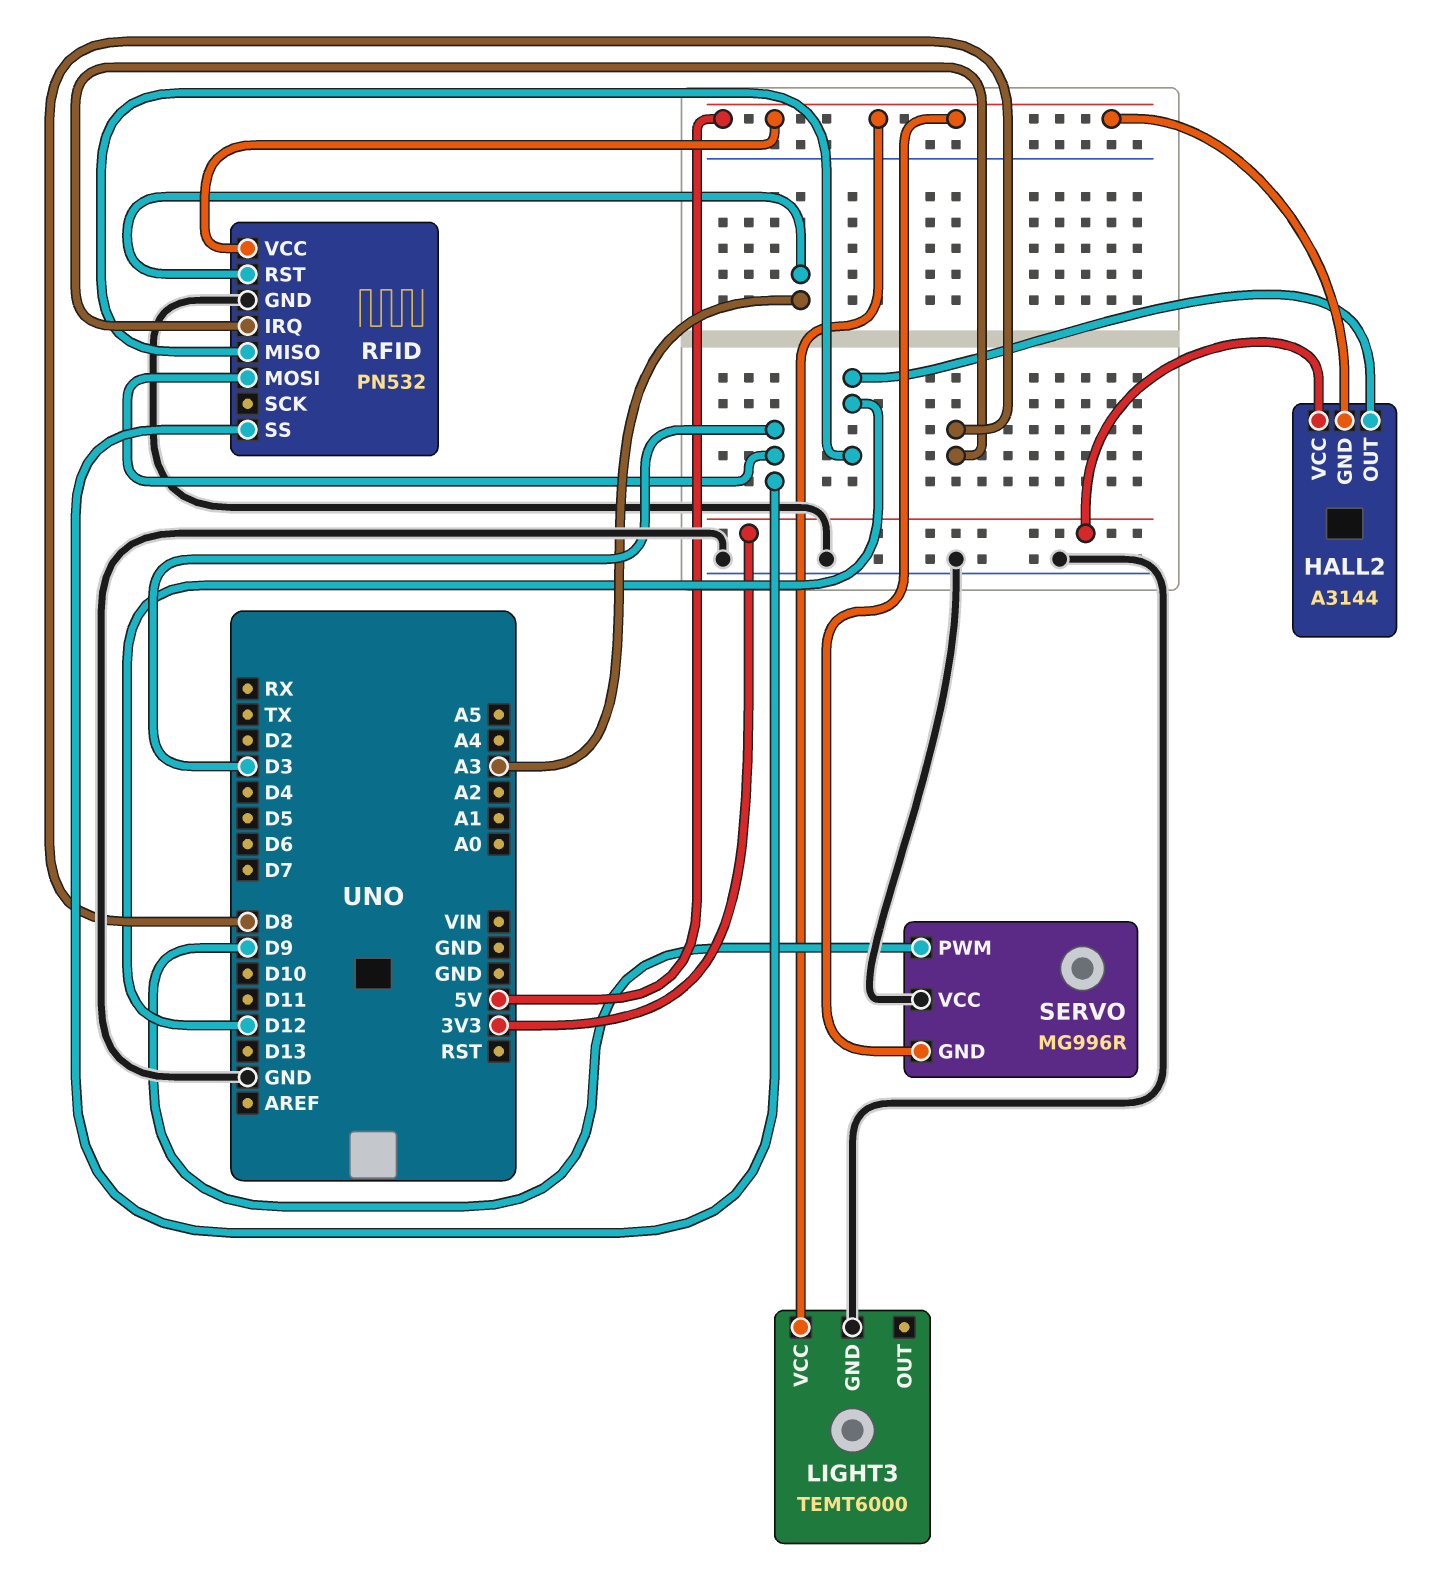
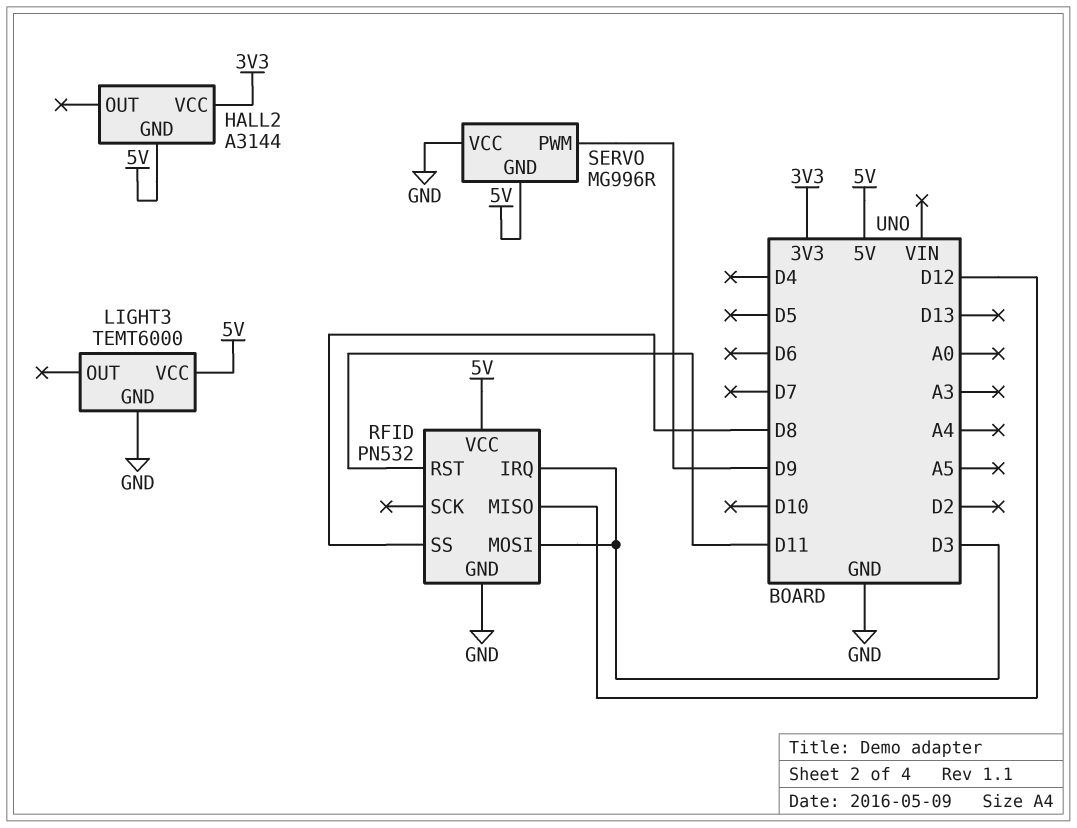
HALL2 pin OUT: D12 -> none
RFID pin IRQ: D8 -> D3
RFID pin RST: A3 -> D11
RFID pin SS: D3 -> D8

